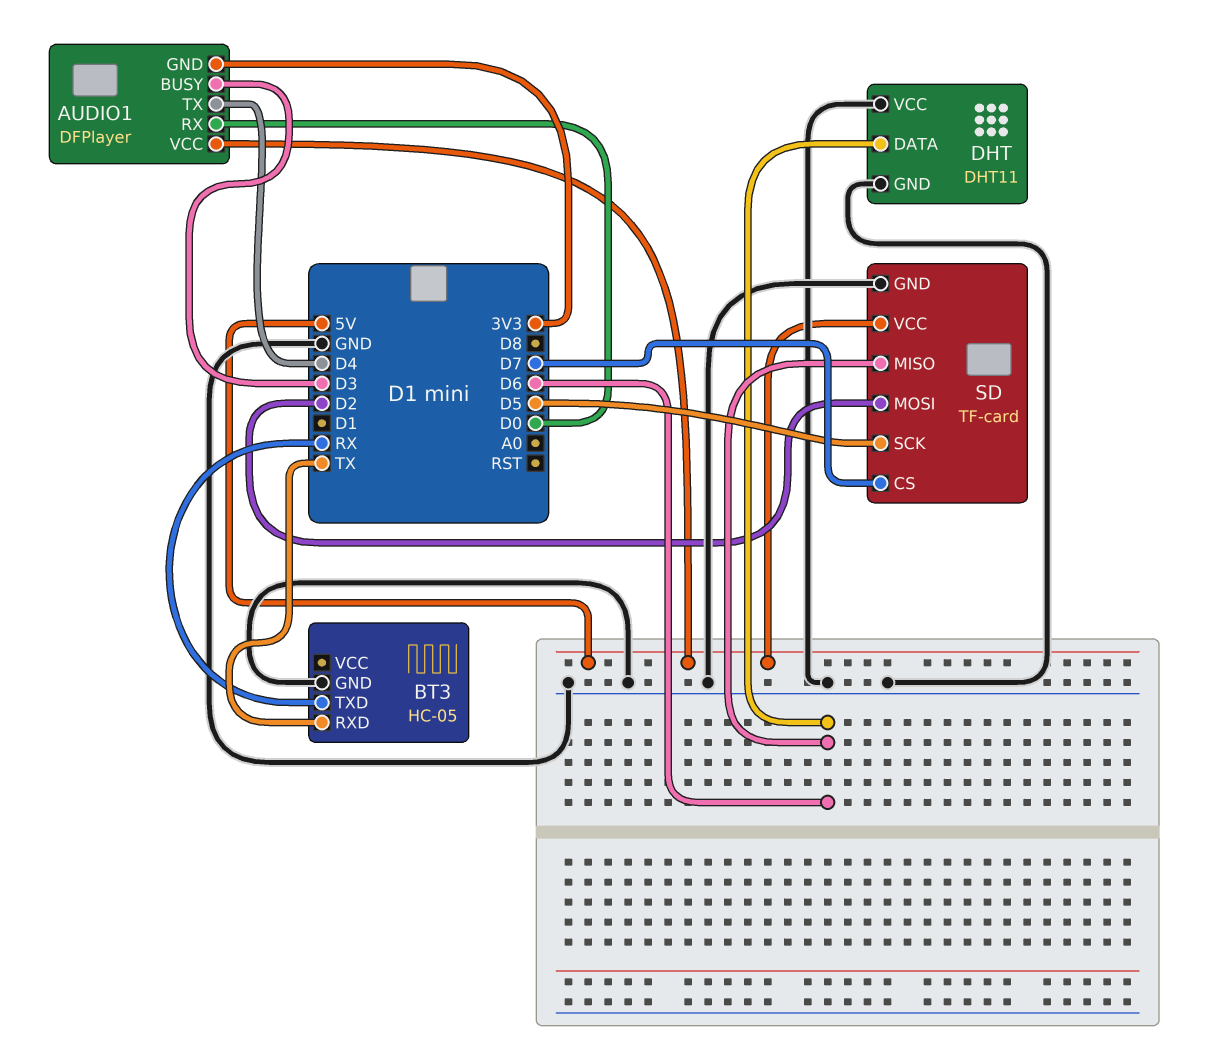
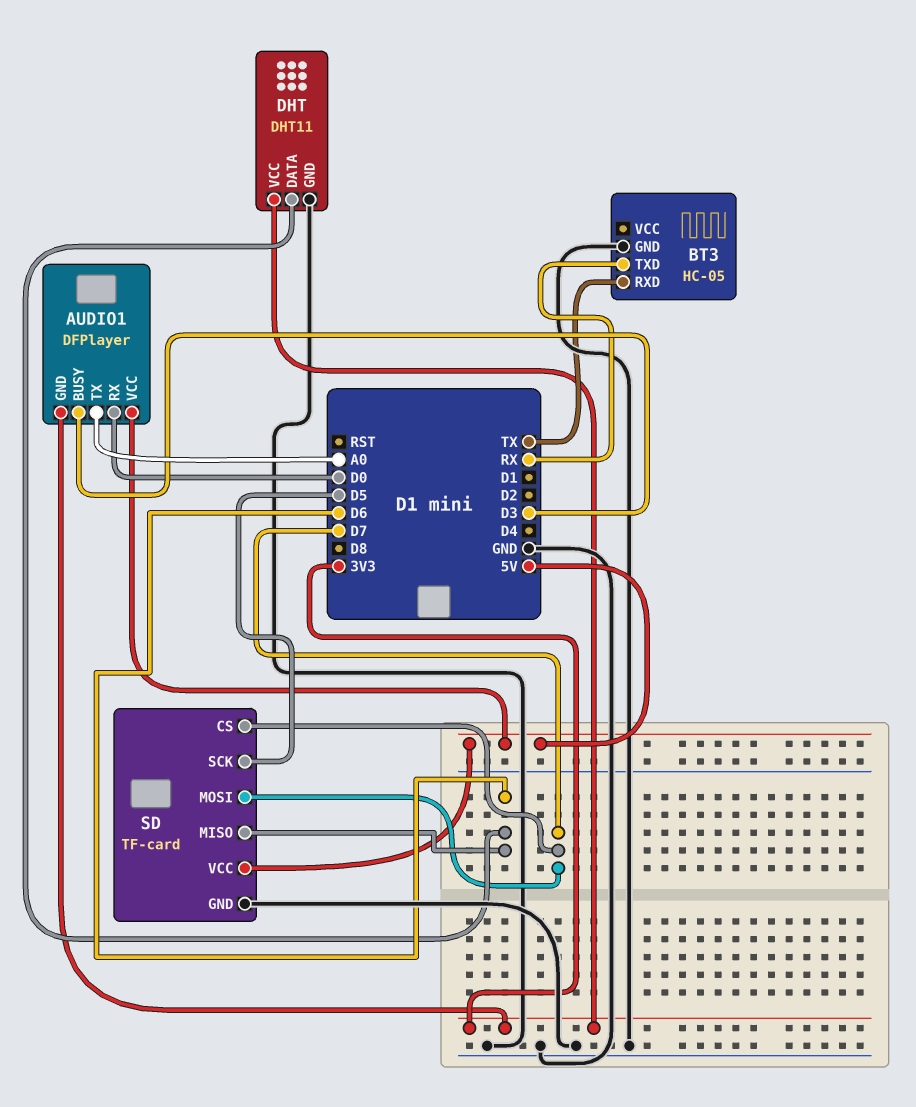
AUDIO1 pin TX: D4 -> A0
DHT pin VCC: GND -> 3V3
SD pin MOSI: D2 -> D7

